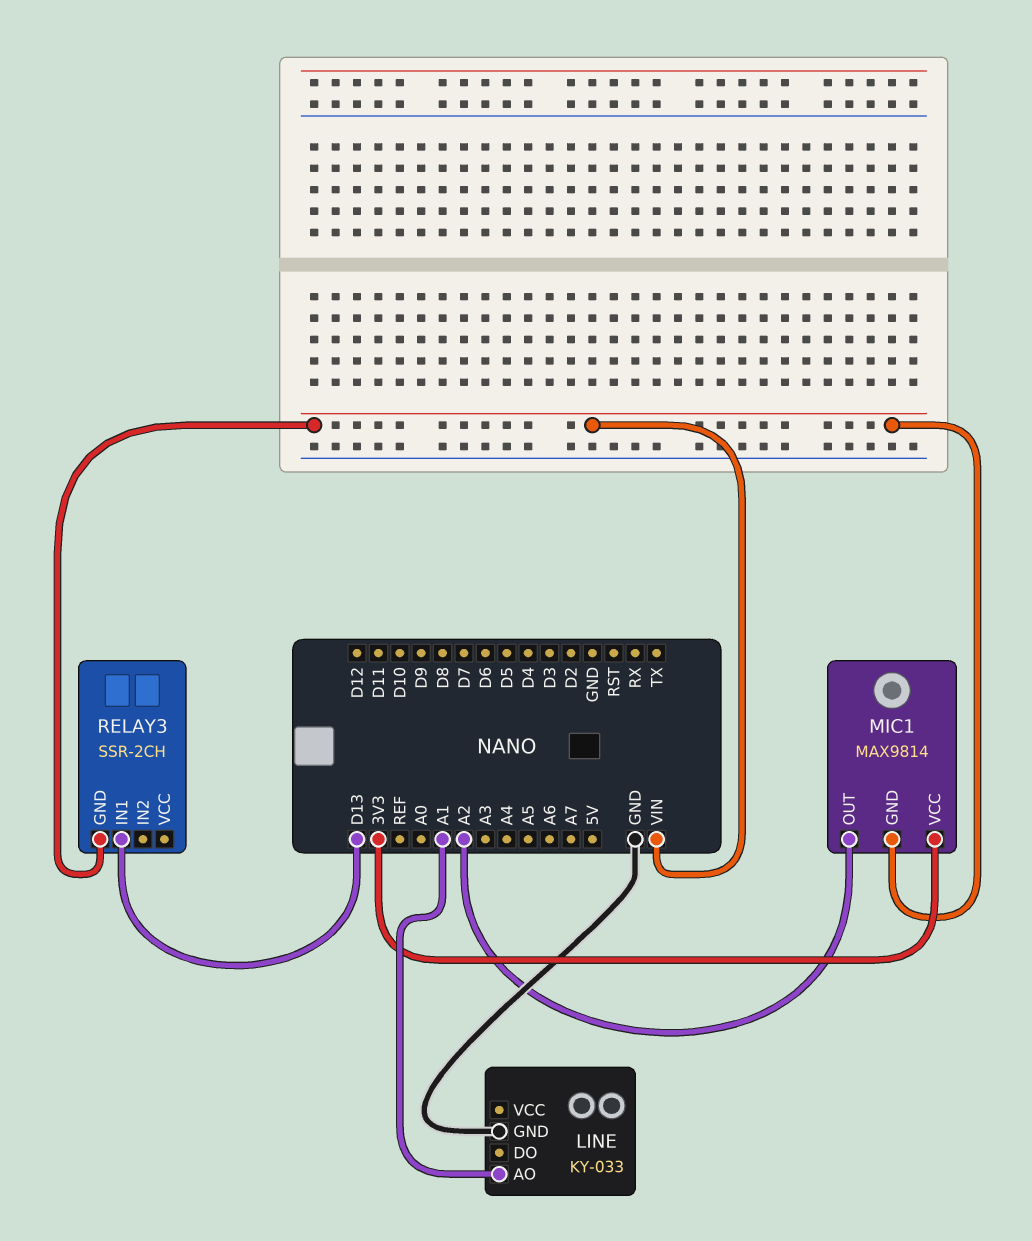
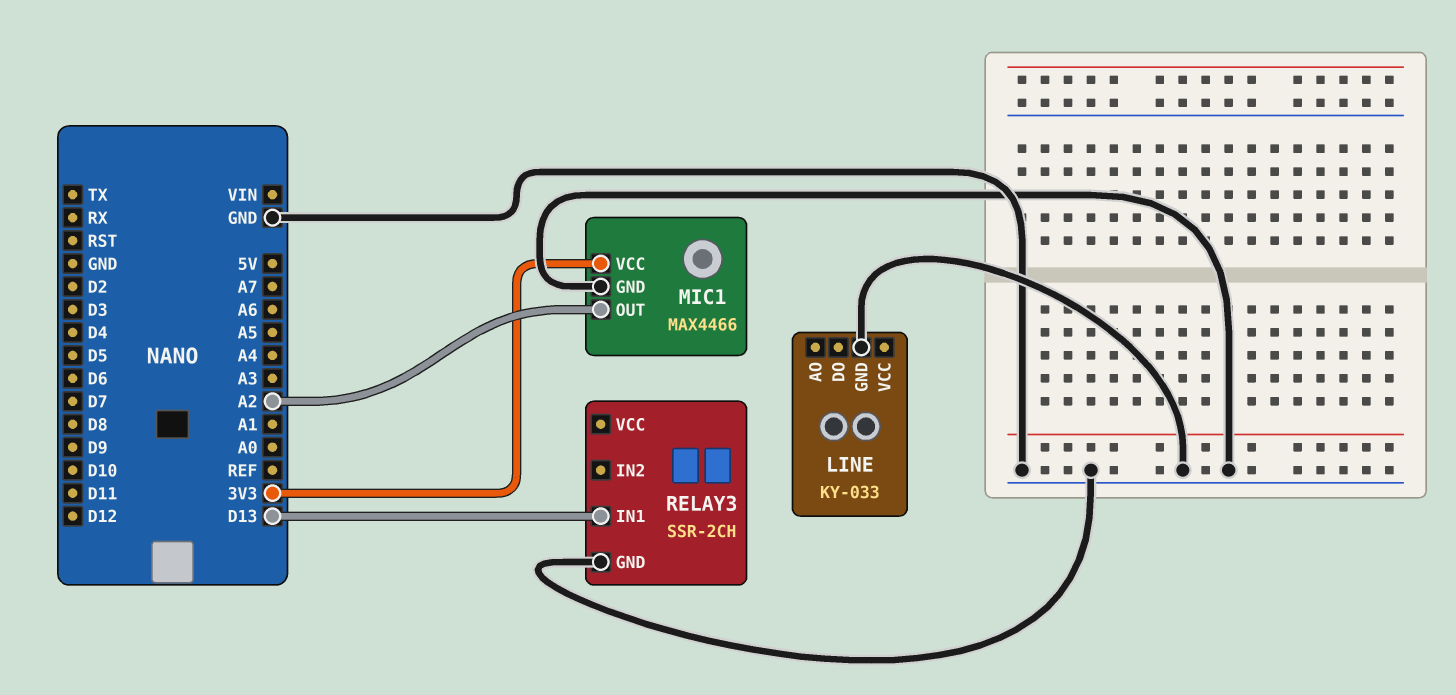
LINE pin AO: A1 -> none
MIC1: MAX9814 -> MAX4466
MIC1 pin GND: VIN -> GND
RELAY3 pin GND: VIN -> GND

